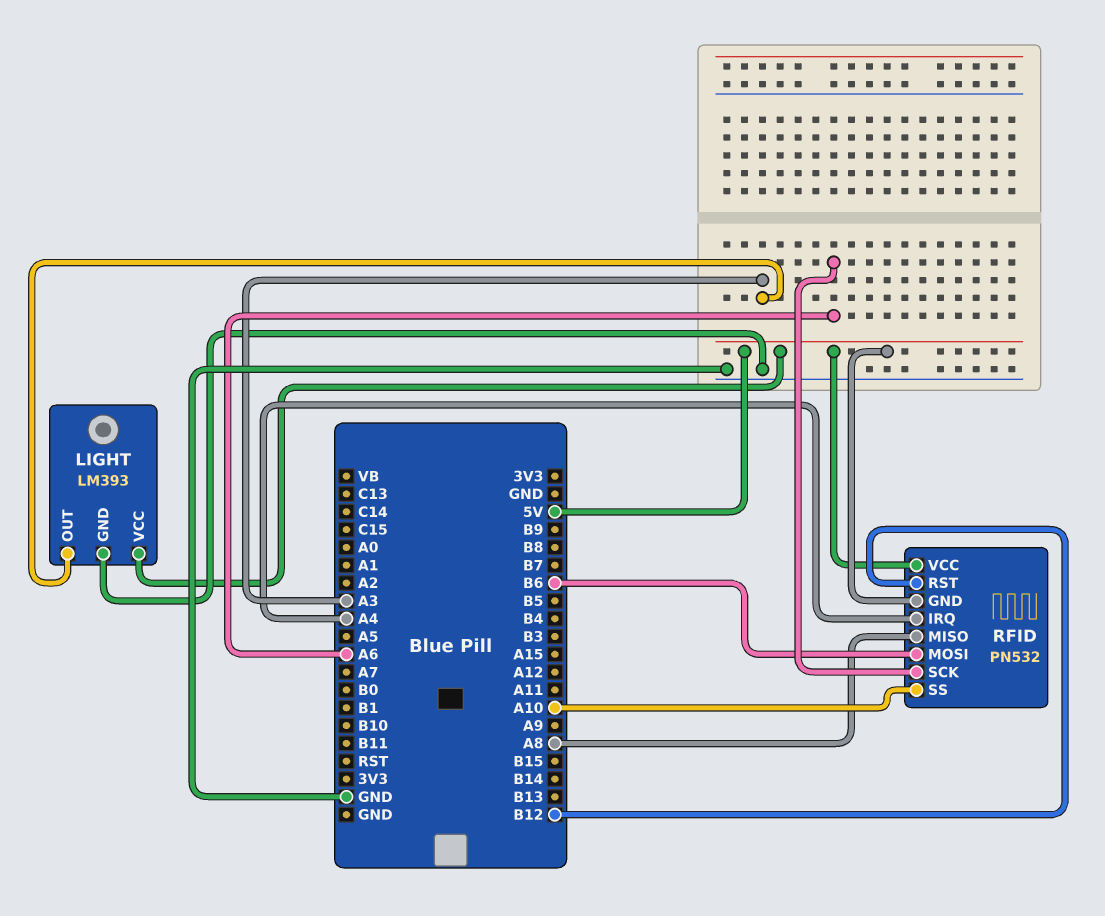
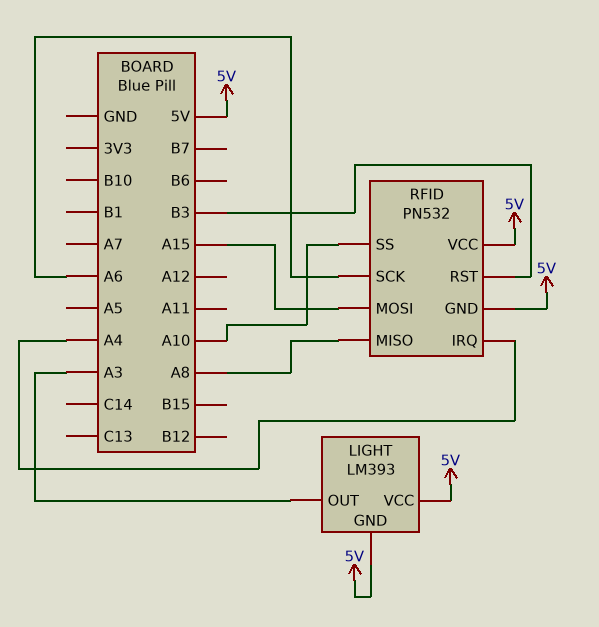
LIGHT pin GND: GND -> 5V
RFID pin MOSI: B6 -> A15
RFID pin RST: B12 -> B3

